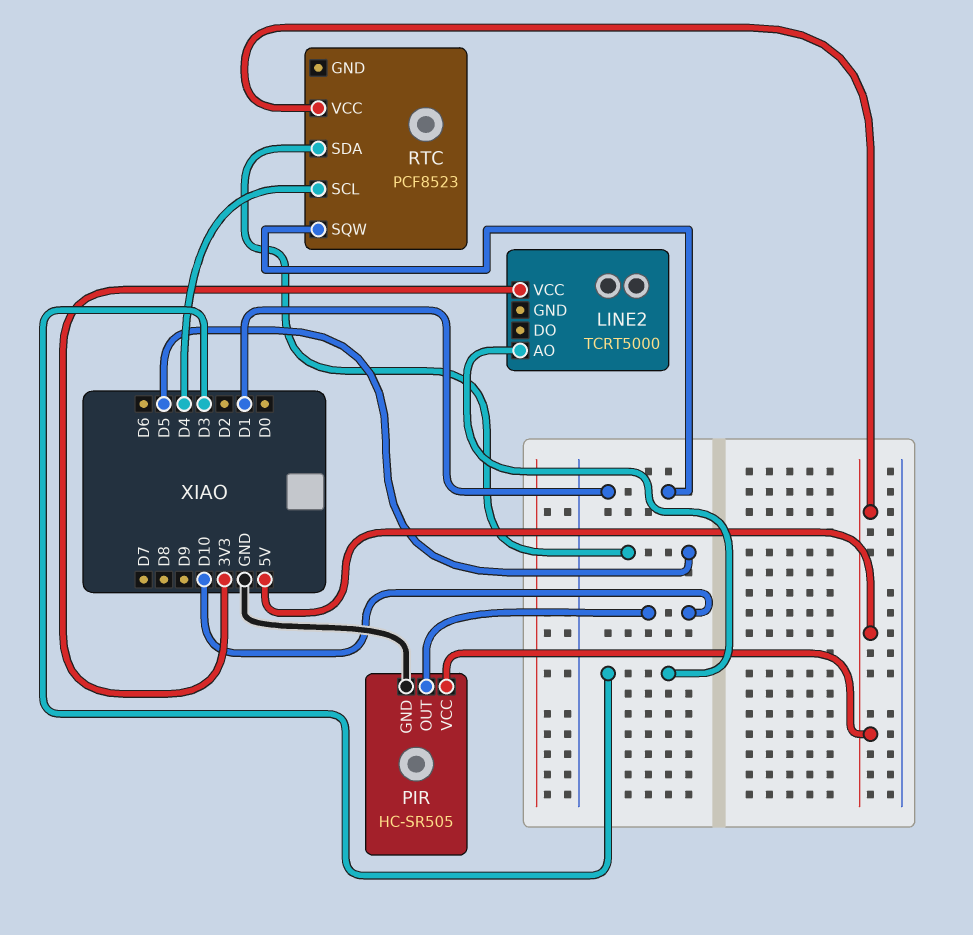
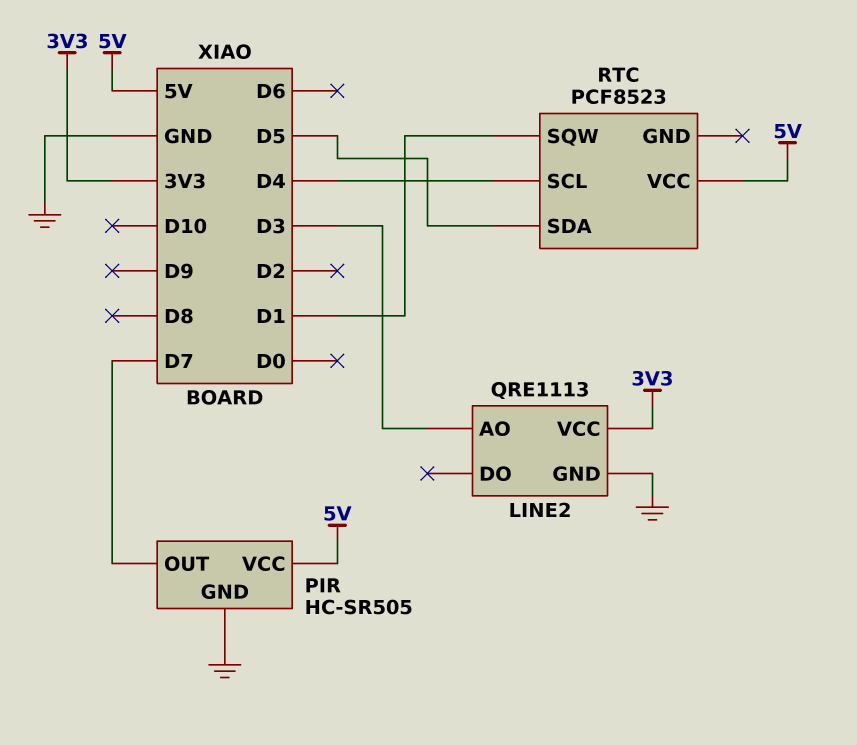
LINE2: TCRT5000 -> QRE1113
LINE2 pin GND: none -> GND
PIR pin OUT: D10 -> D7

